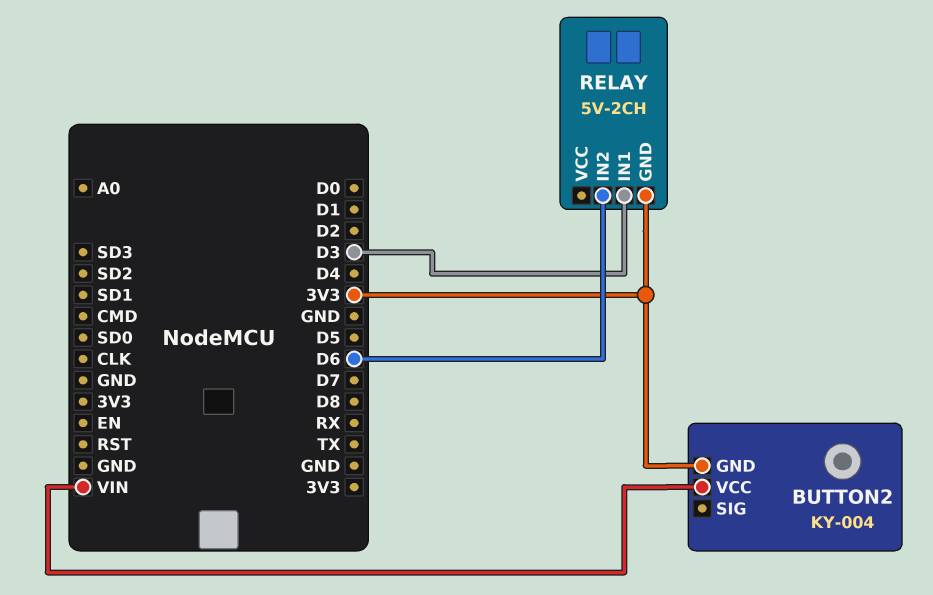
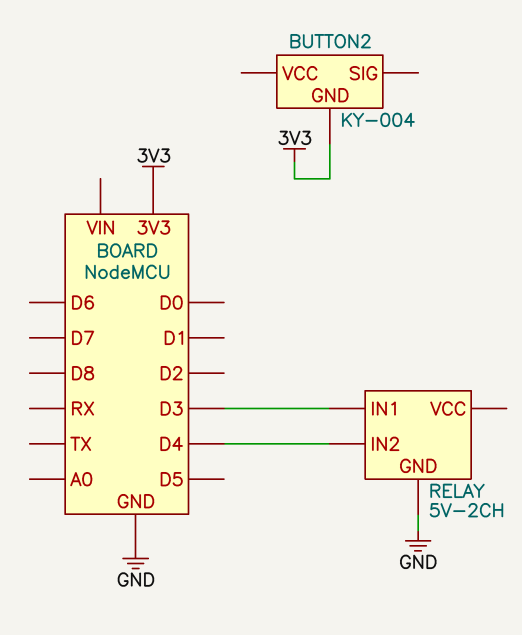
BUTTON2 pin VCC: VIN -> none
RELAY pin GND: 3V3 -> GND
RELAY pin IN2: D6 -> D4

